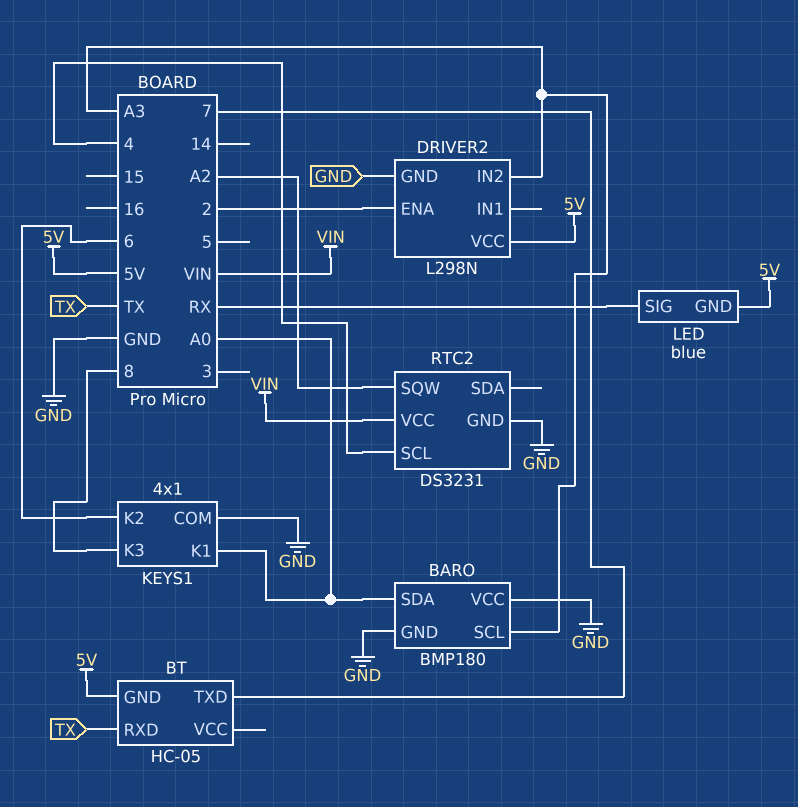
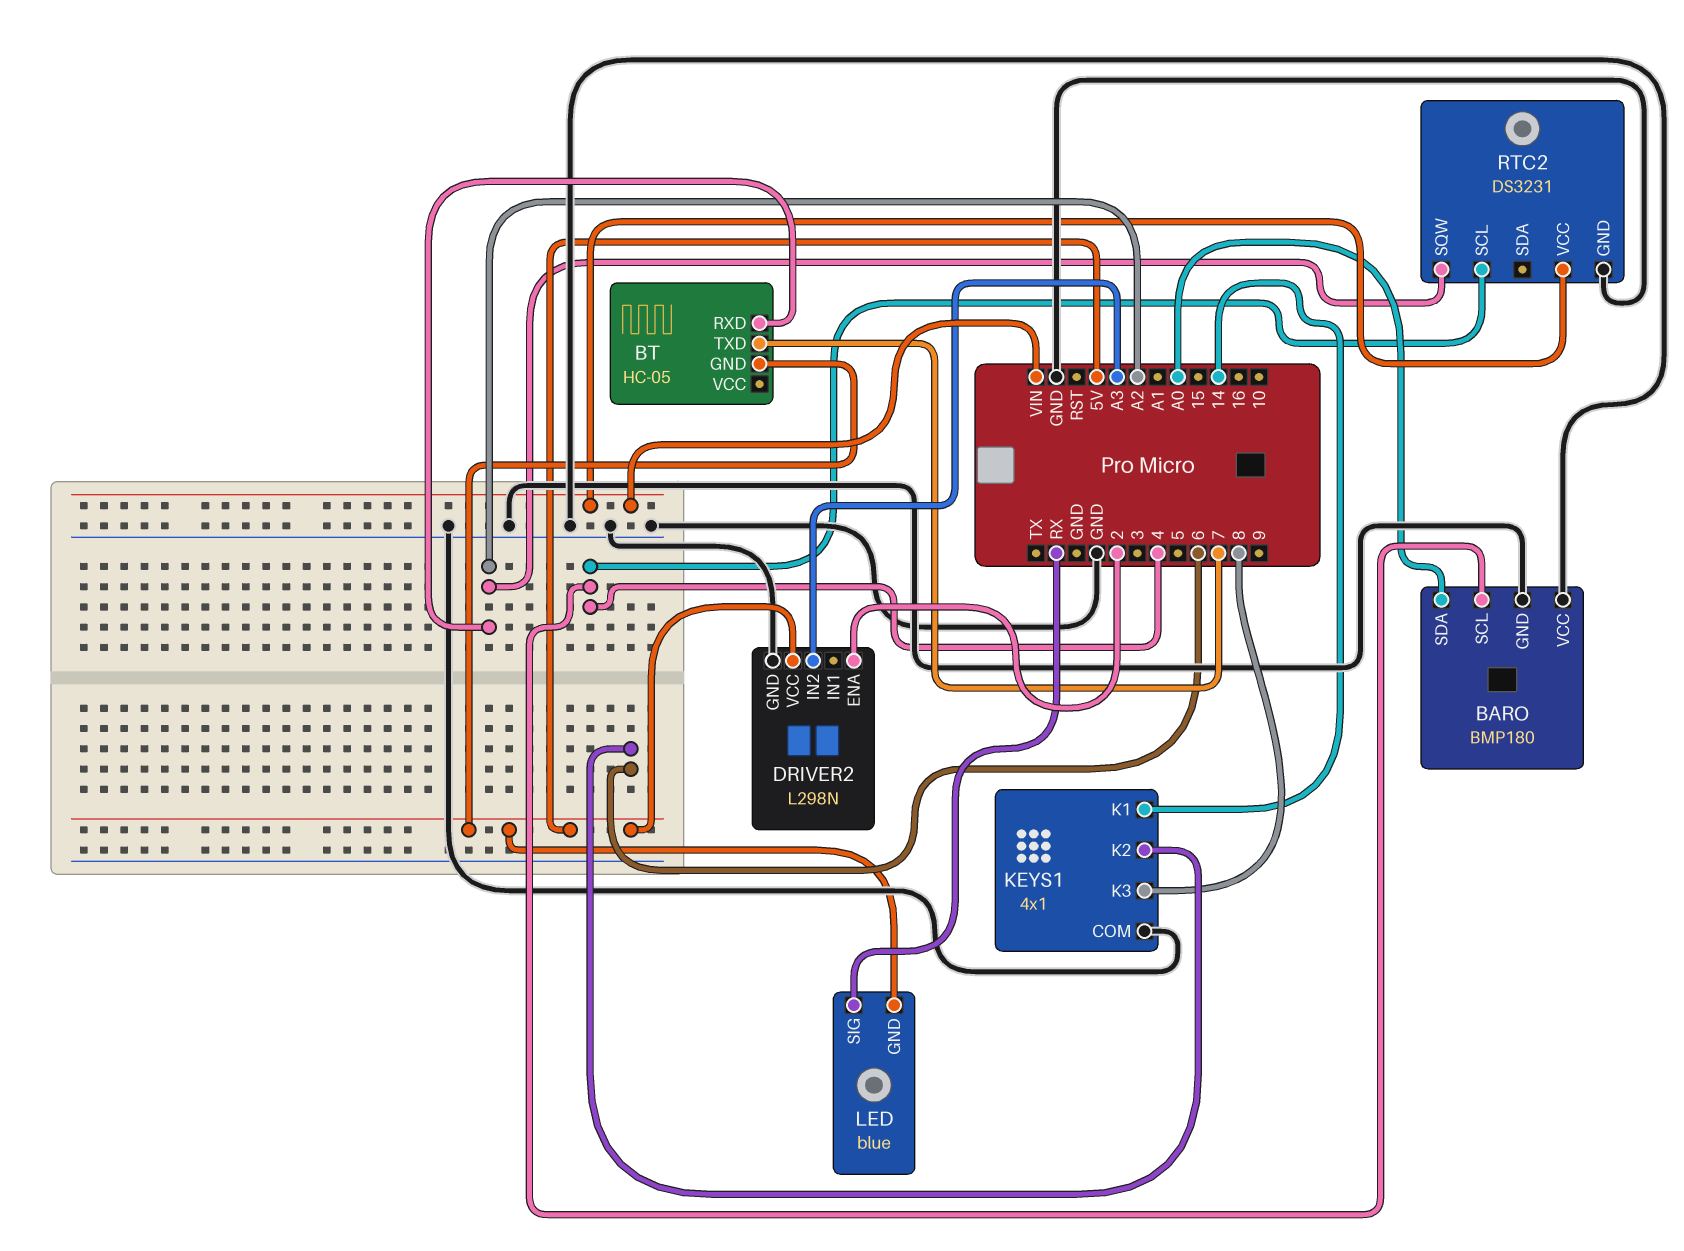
BARO pin SCL: A3 -> 4
BT pin RXD: TX -> A2
KEYS1 pin K1: A0 -> 14

